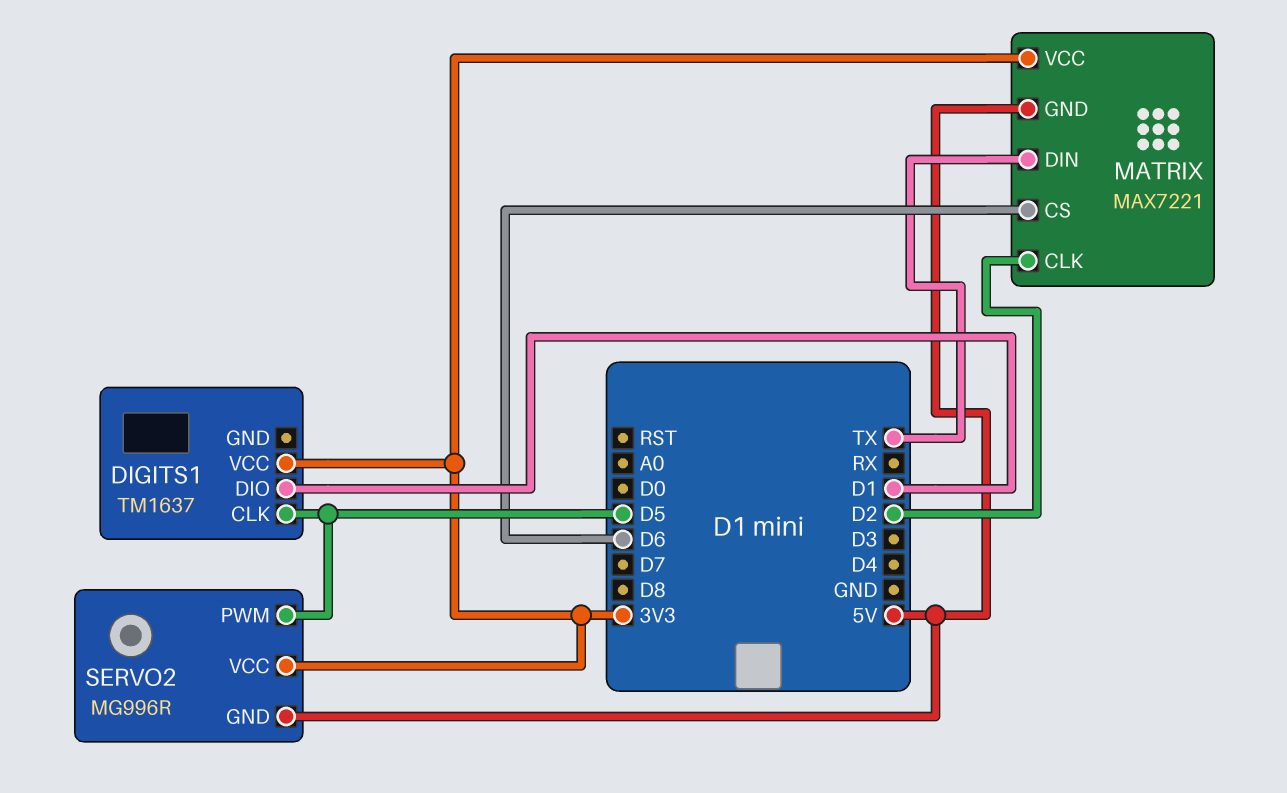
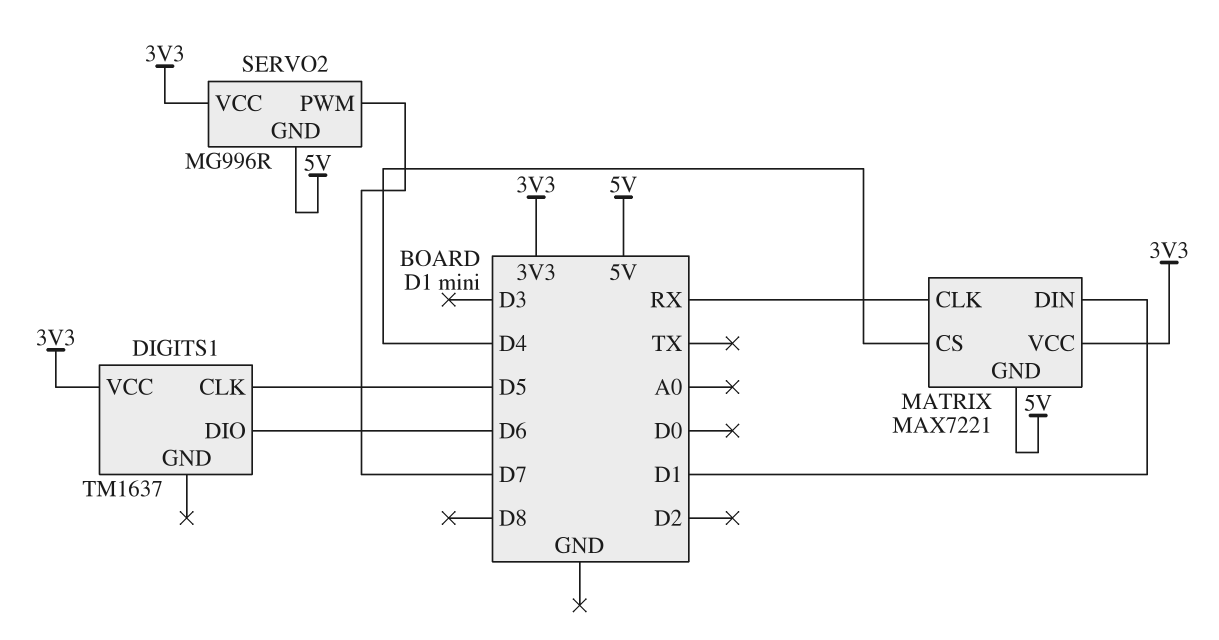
DIGITS1 pin DIO: D1 -> D6
MATRIX pin CLK: D2 -> RX
MATRIX pin CS: D6 -> D4
MATRIX pin DIN: TX -> D1
SERVO2 pin PWM: D5 -> D7

